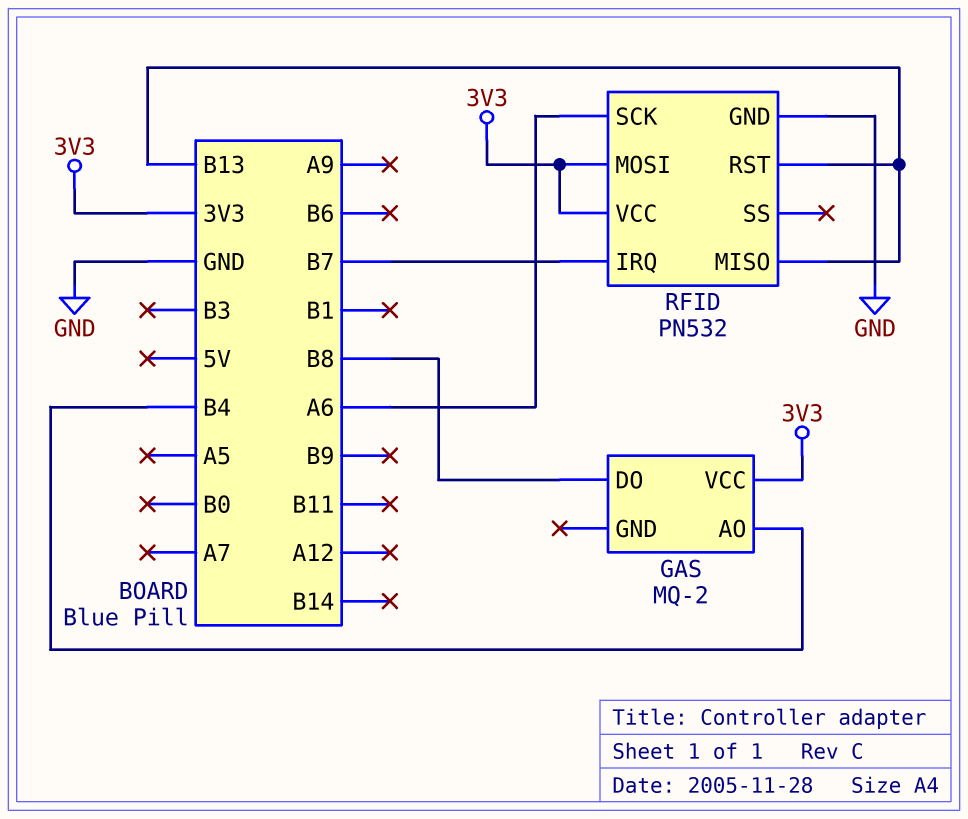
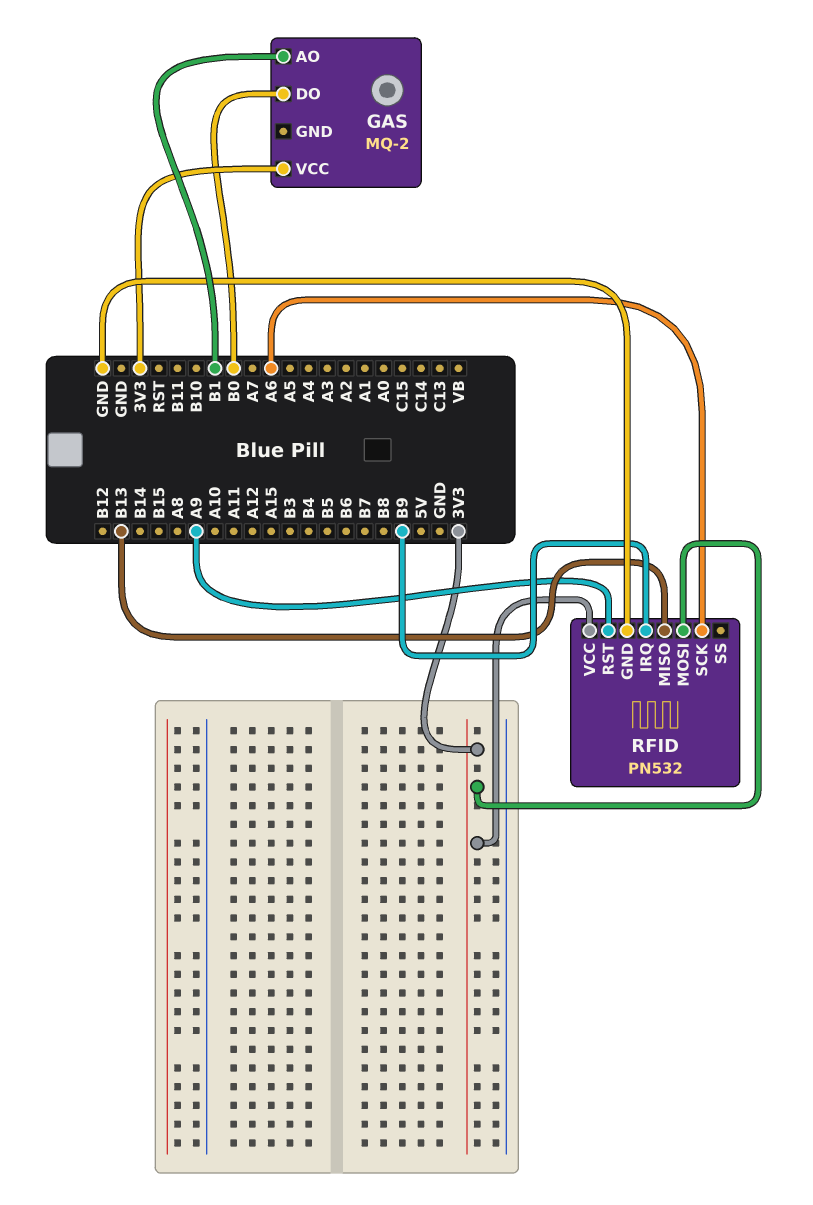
GAS pin AO: B4 -> B1
GAS pin DO: B8 -> B0
RFID pin IRQ: B7 -> B9
RFID pin RST: B13 -> A9

